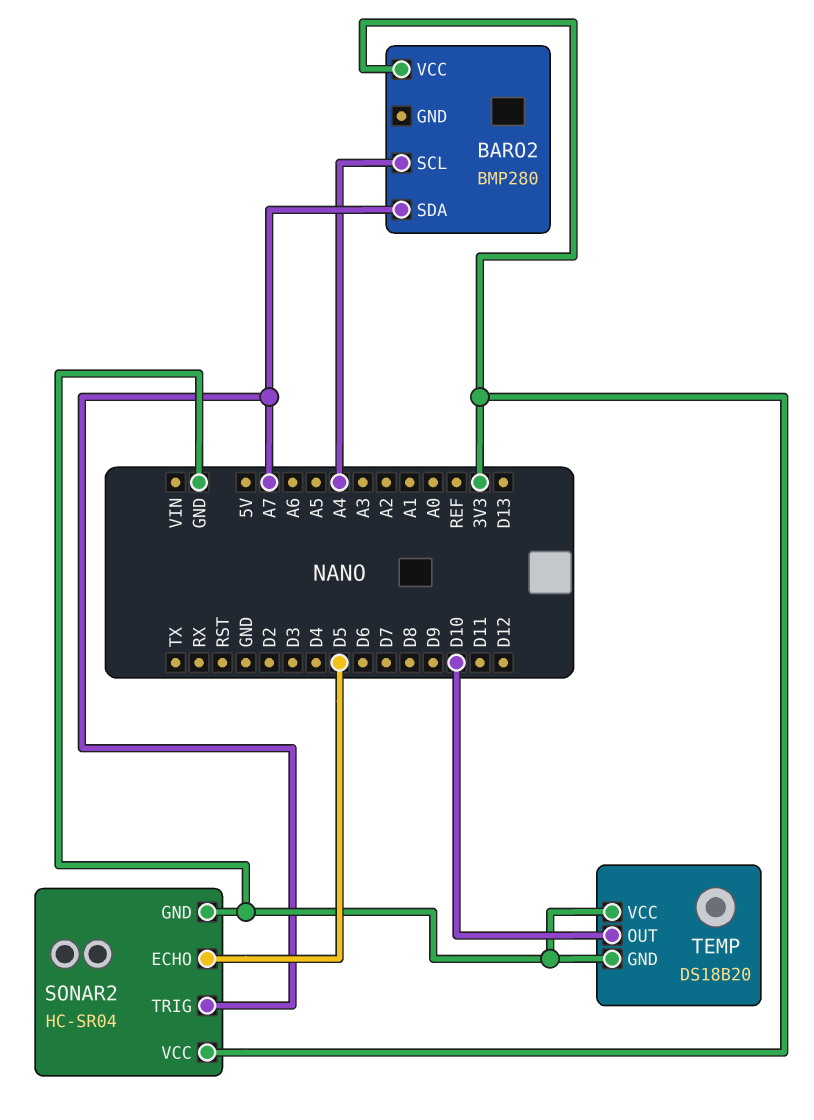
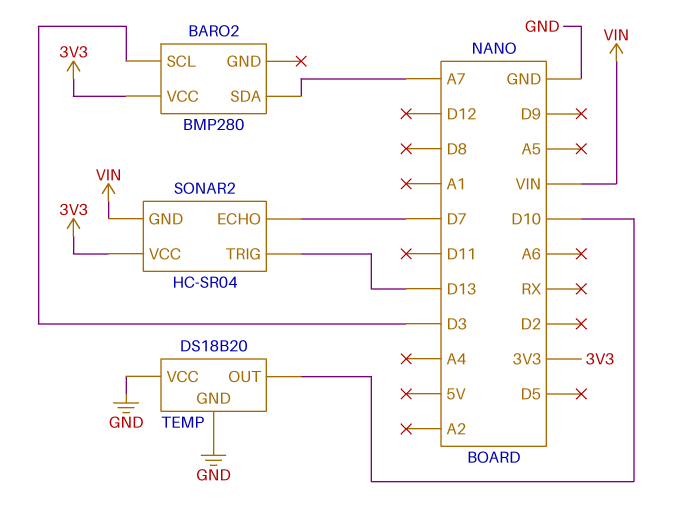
BARO2 pin SCL: A4 -> D3
SONAR2 pin ECHO: D5 -> D7
SONAR2 pin GND: GND -> VIN
SONAR2 pin TRIG: A7 -> D13

